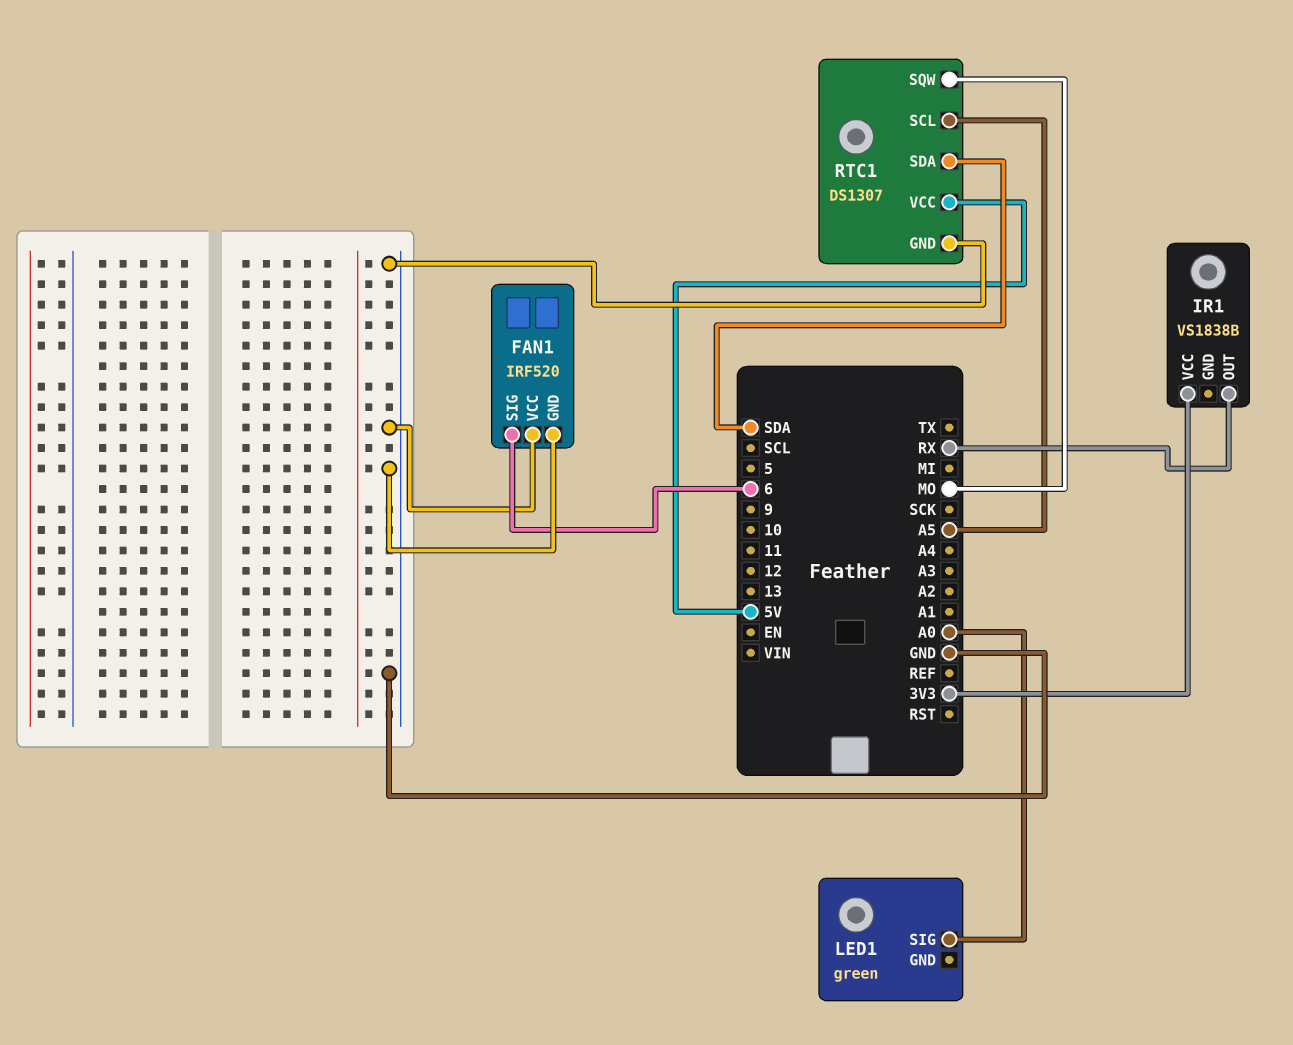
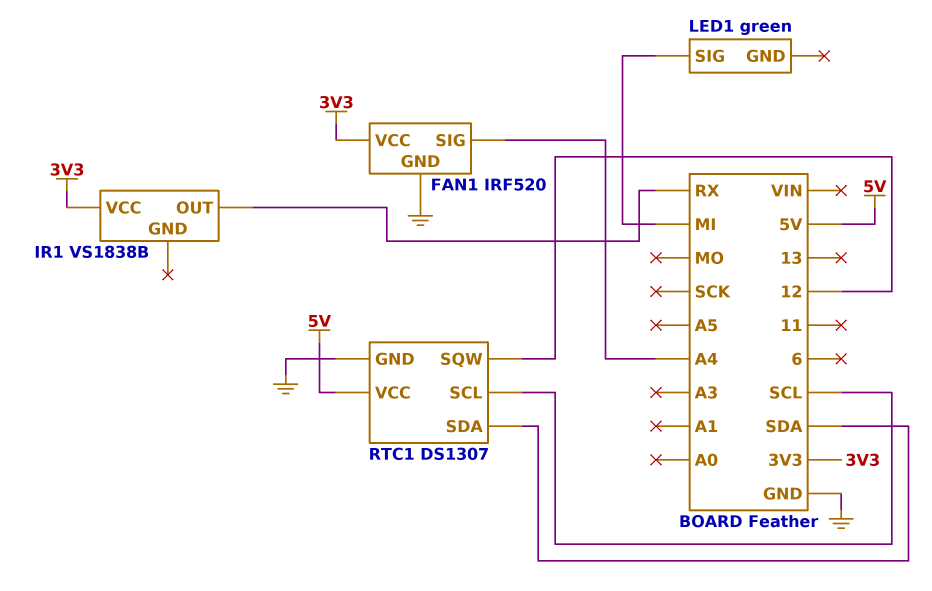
FAN1 pin SIG: 6 -> A4
FAN1 pin VCC: GND -> 3V3
LED1 pin SIG: A0 -> MI
RTC1 pin SCL: A5 -> SCL
RTC1 pin SQW: MO -> 12

